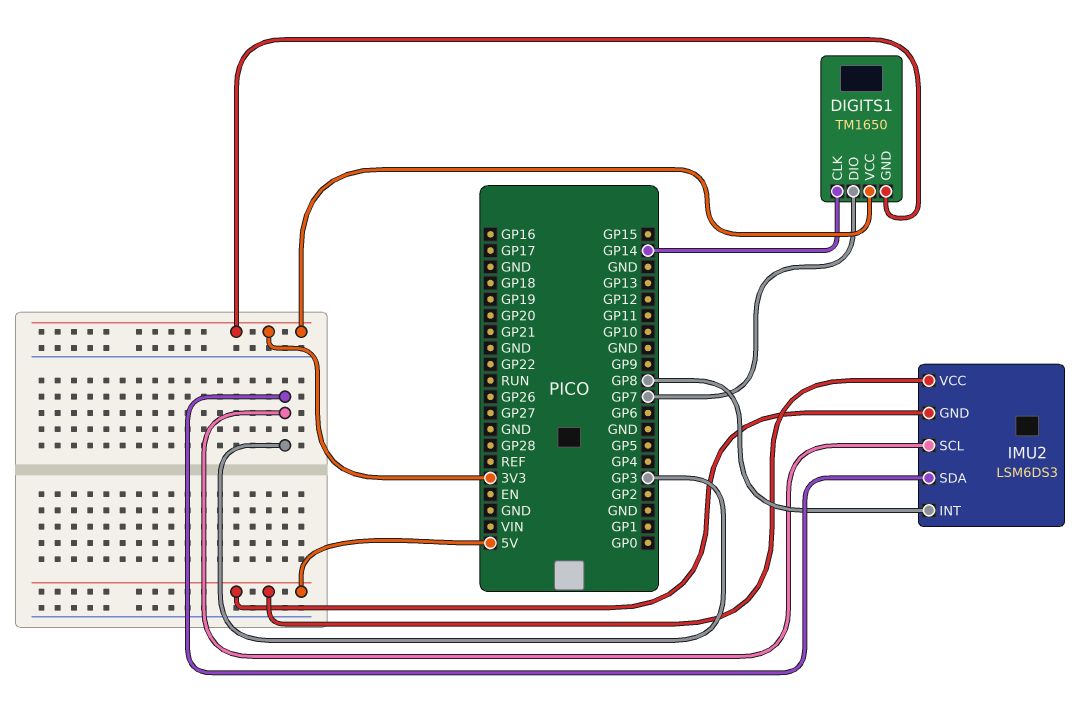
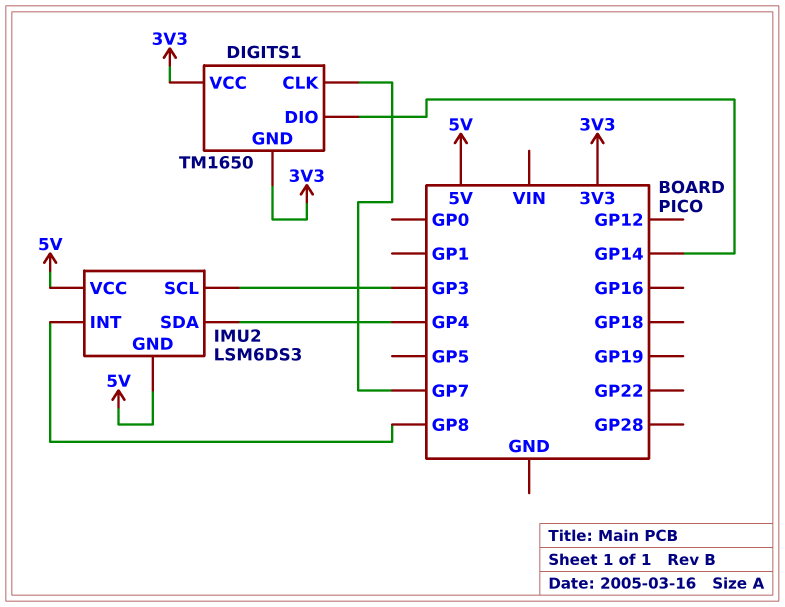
DIGITS1 pin CLK: GP14 -> GP7
DIGITS1 pin DIO: GP7 -> GP14
IMU2 pin SDA: GP3 -> GP4

